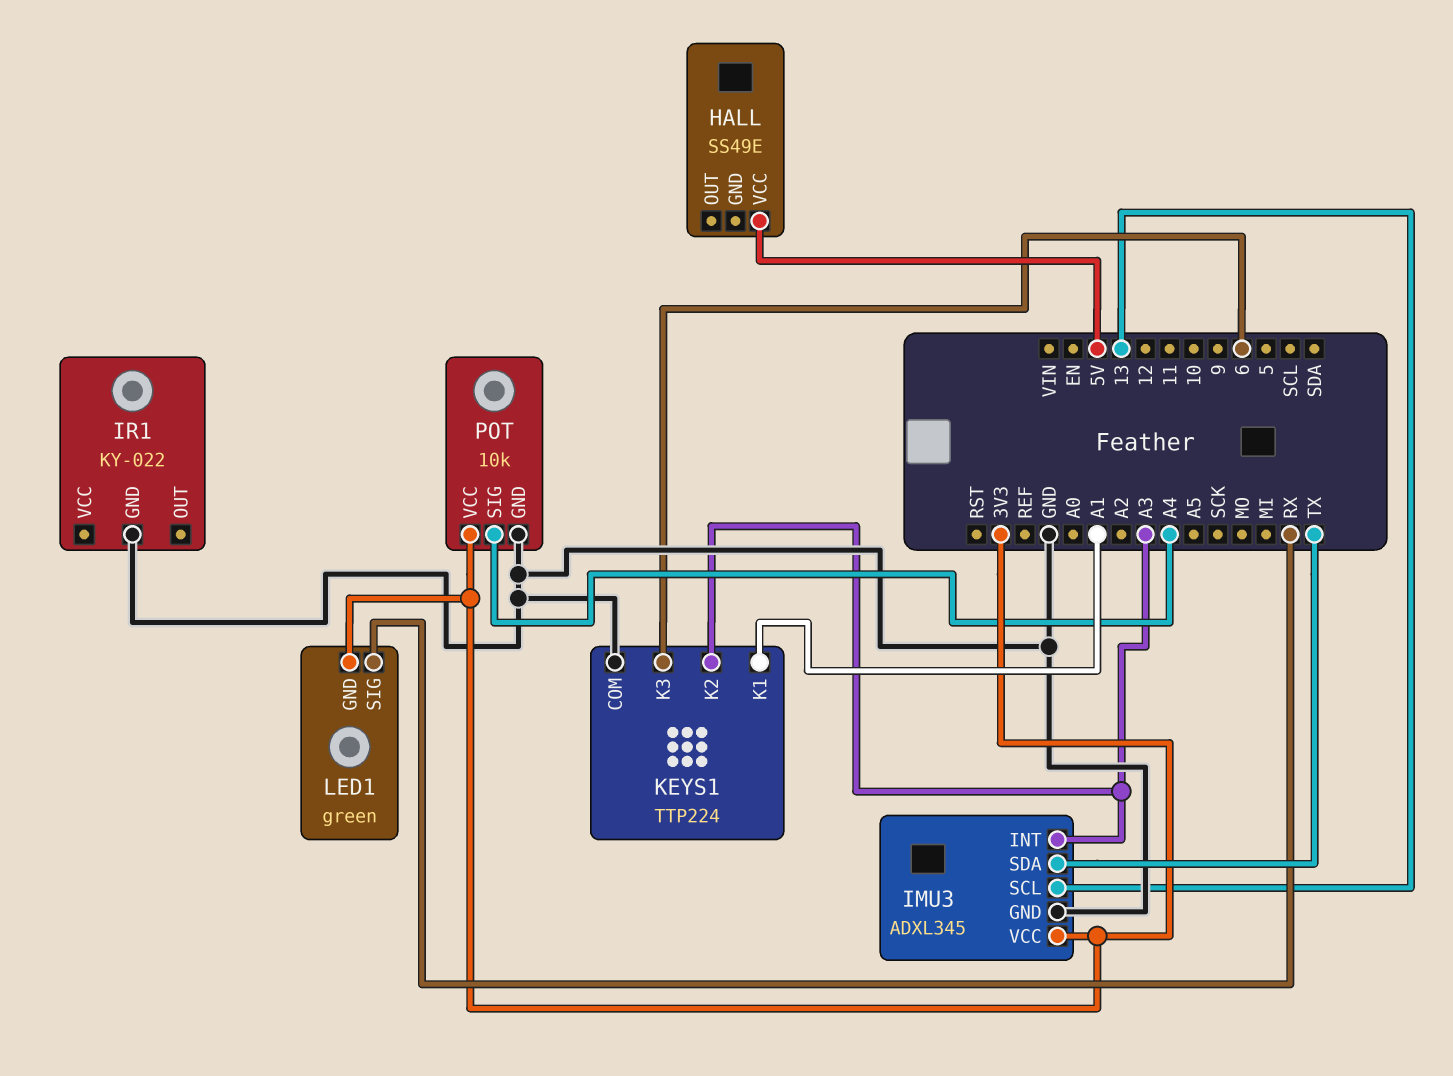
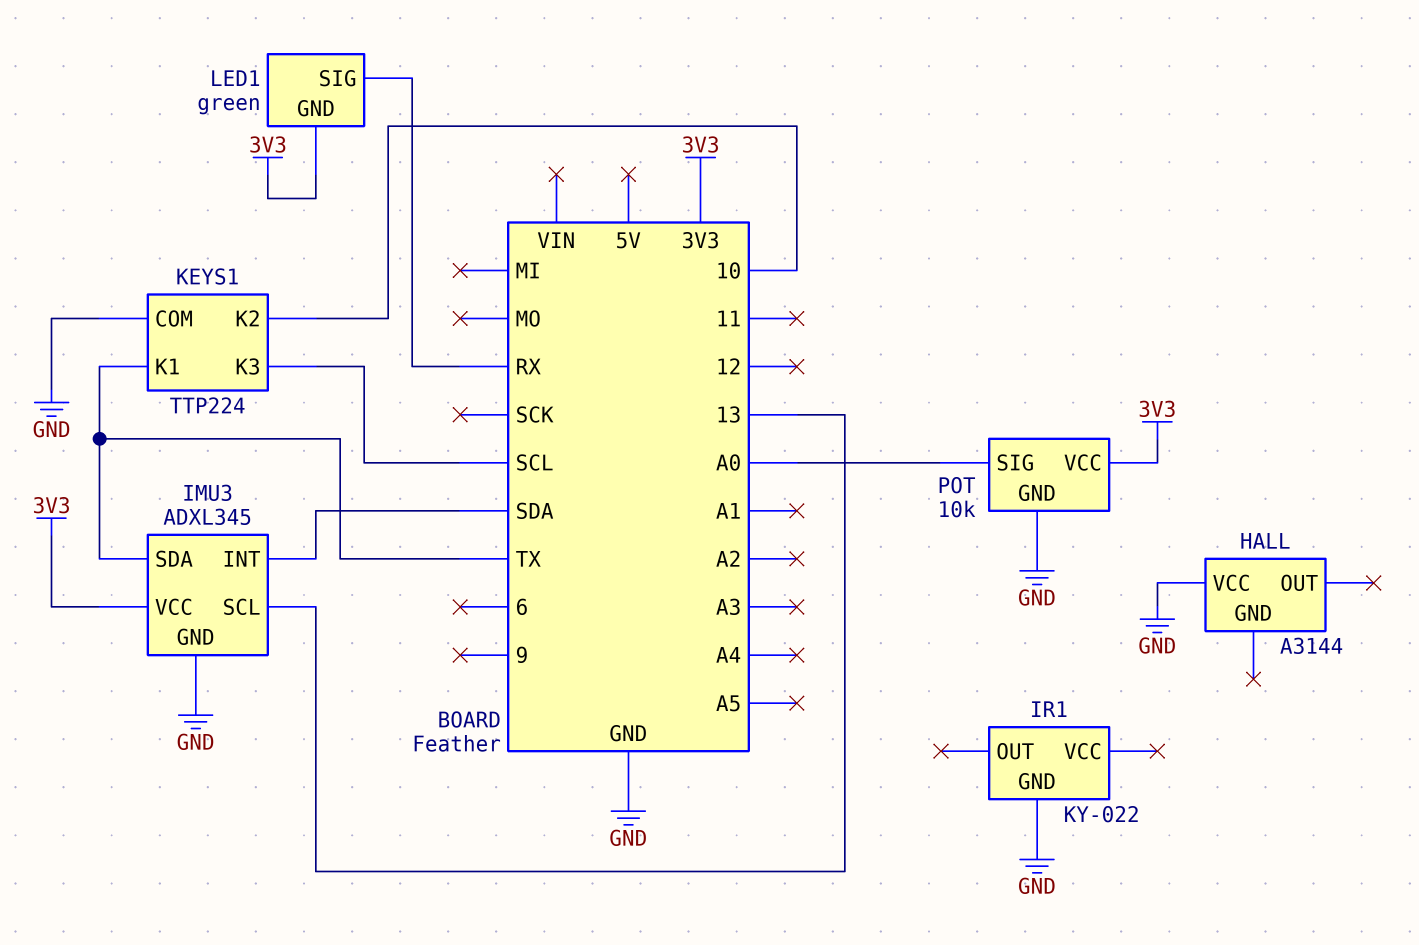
HALL: SS49E -> A3144
HALL pin VCC: 5V -> GND
IMU3 pin INT: A3 -> SDA
KEYS1 pin K1: A1 -> TX
KEYS1 pin K2: A3 -> 10
KEYS1 pin K3: 6 -> SCL
POT pin SIG: A4 -> A0

